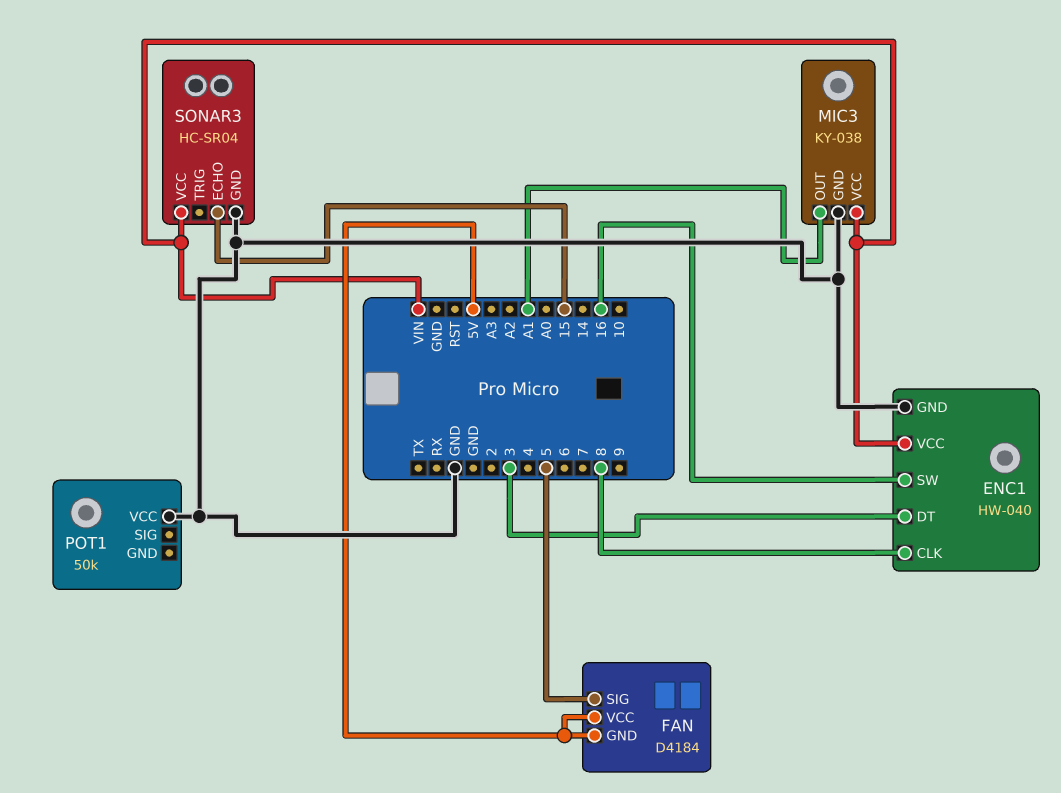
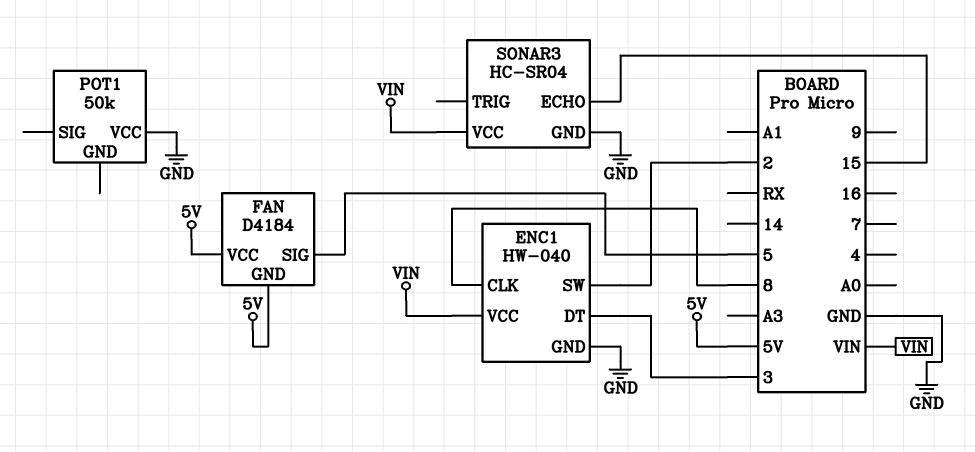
ENC1 pin SW: 16 -> 2
MIC3: KY-038 -> none
MIC3 pin GND: GND -> none
MIC3 pin OUT: A1 -> none
MIC3 pin VCC: VIN -> none

